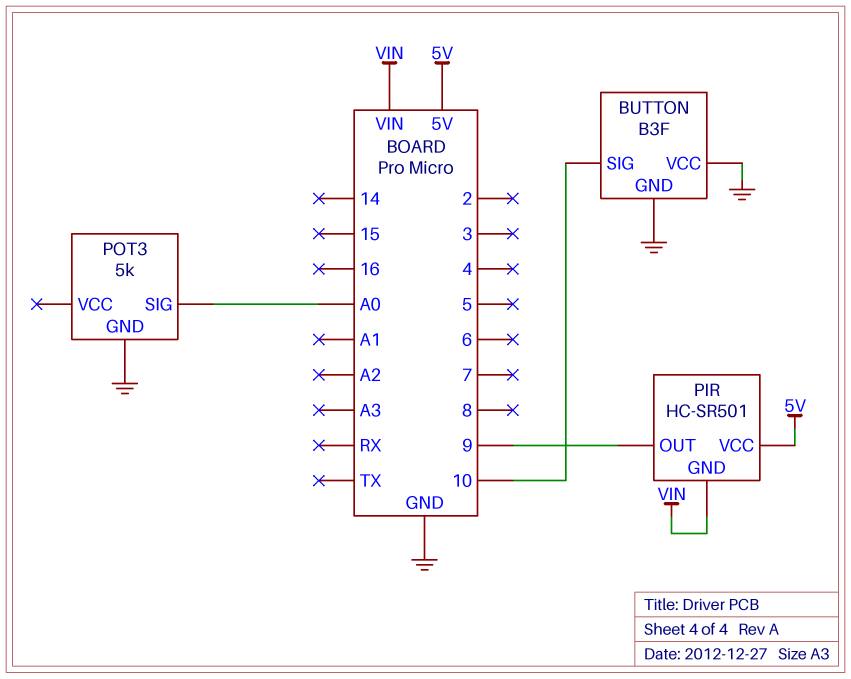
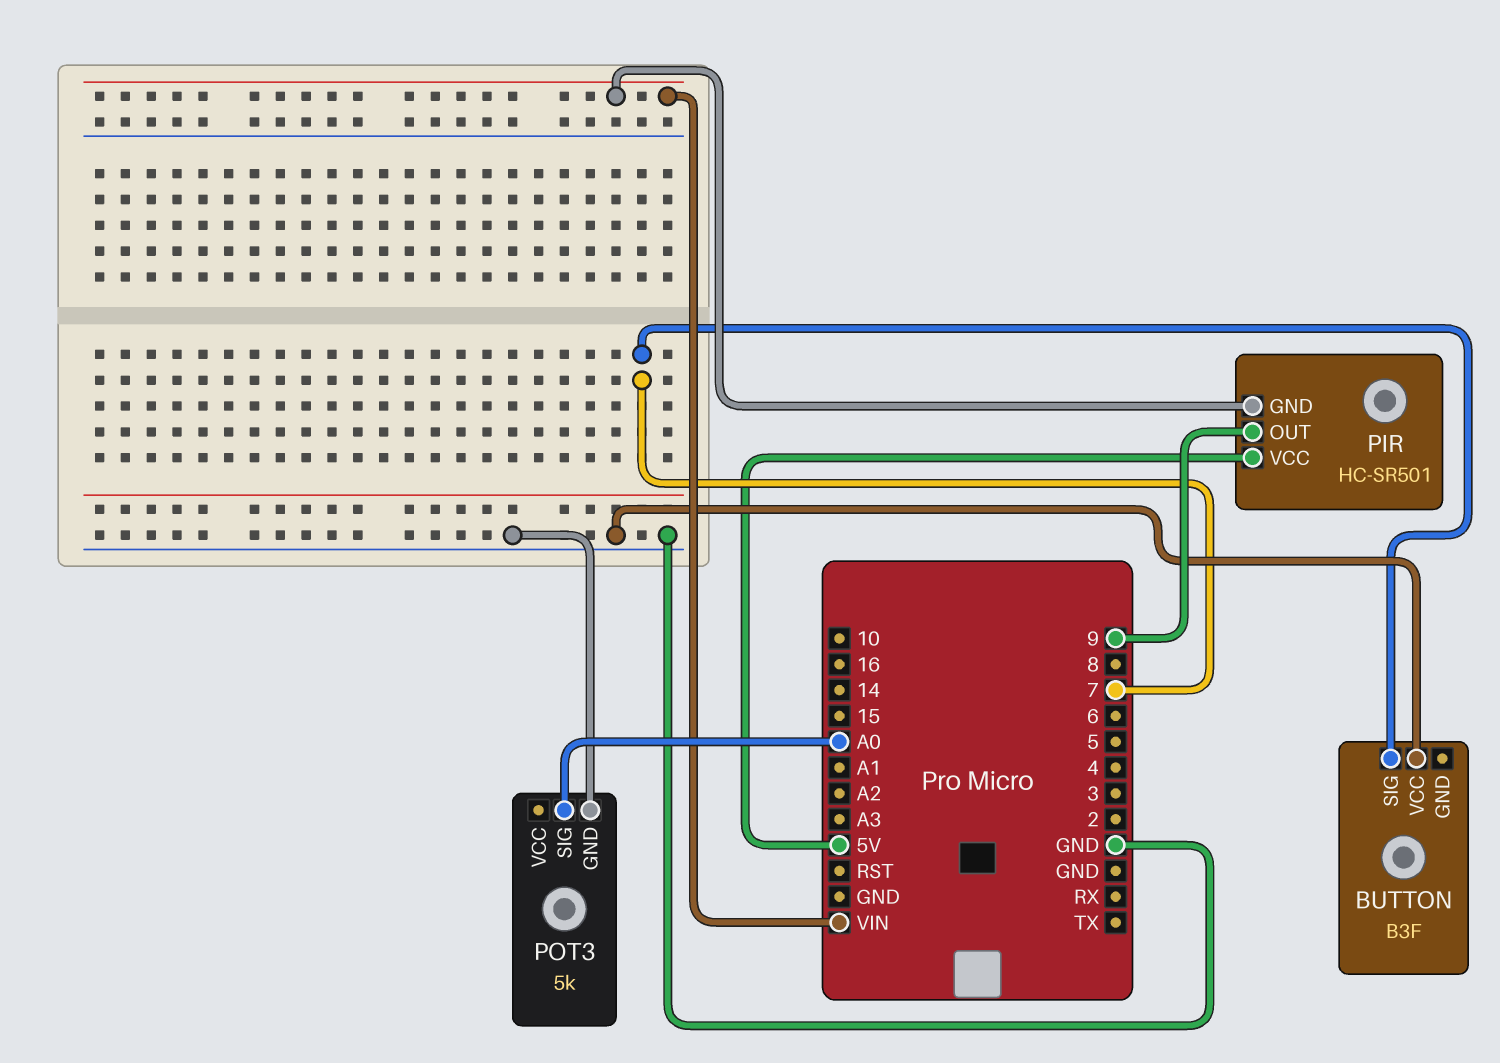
BUTTON pin GND: GND -> none
BUTTON pin SIG: 10 -> 7

